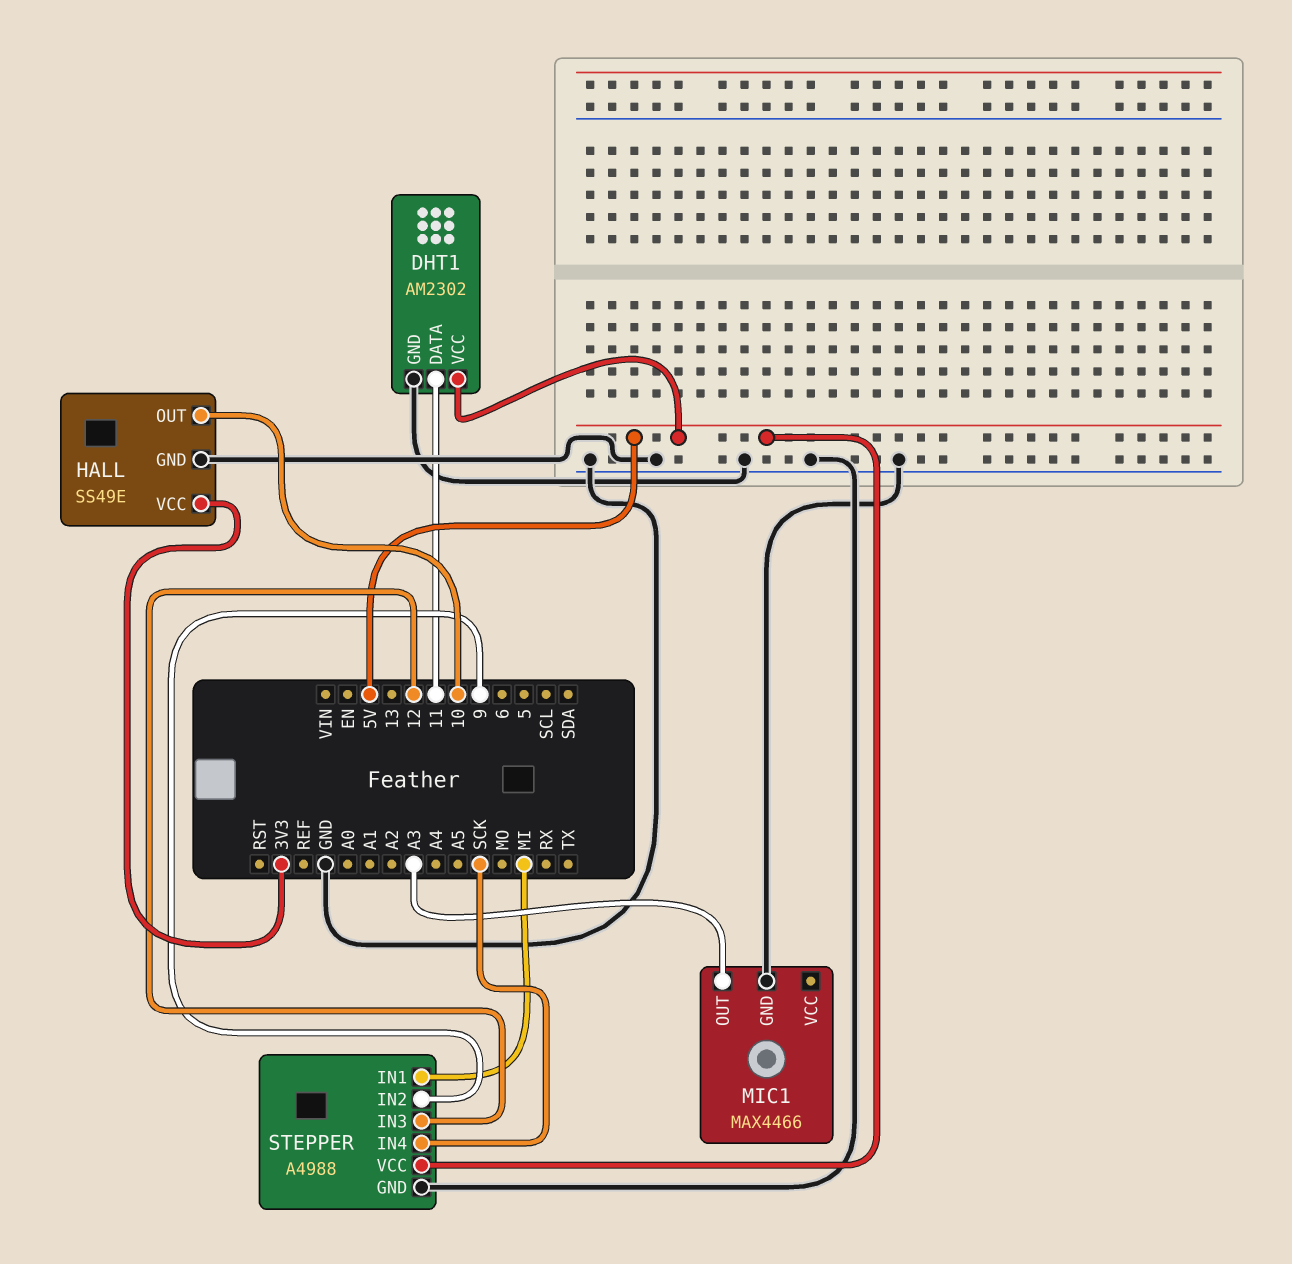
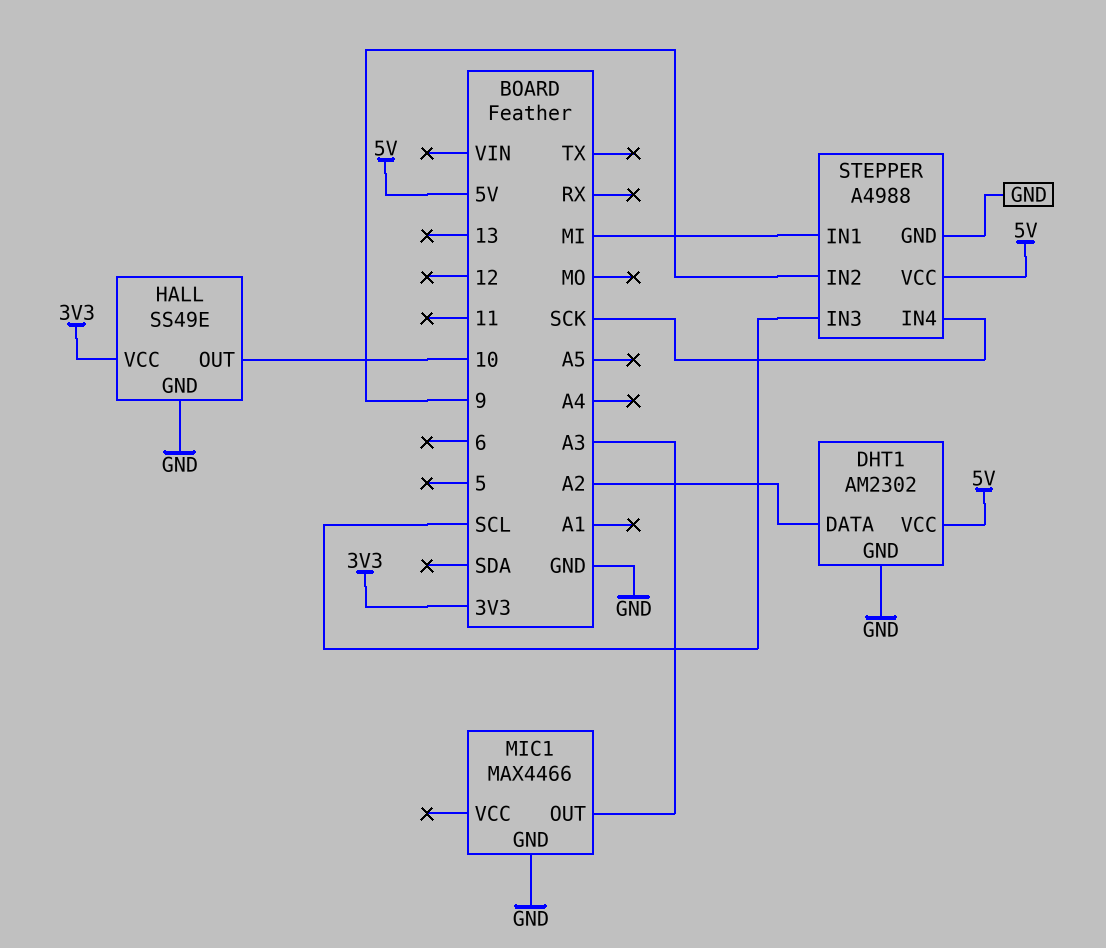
DHT1 pin DATA: 11 -> A2
STEPPER pin IN3: 12 -> SCL

